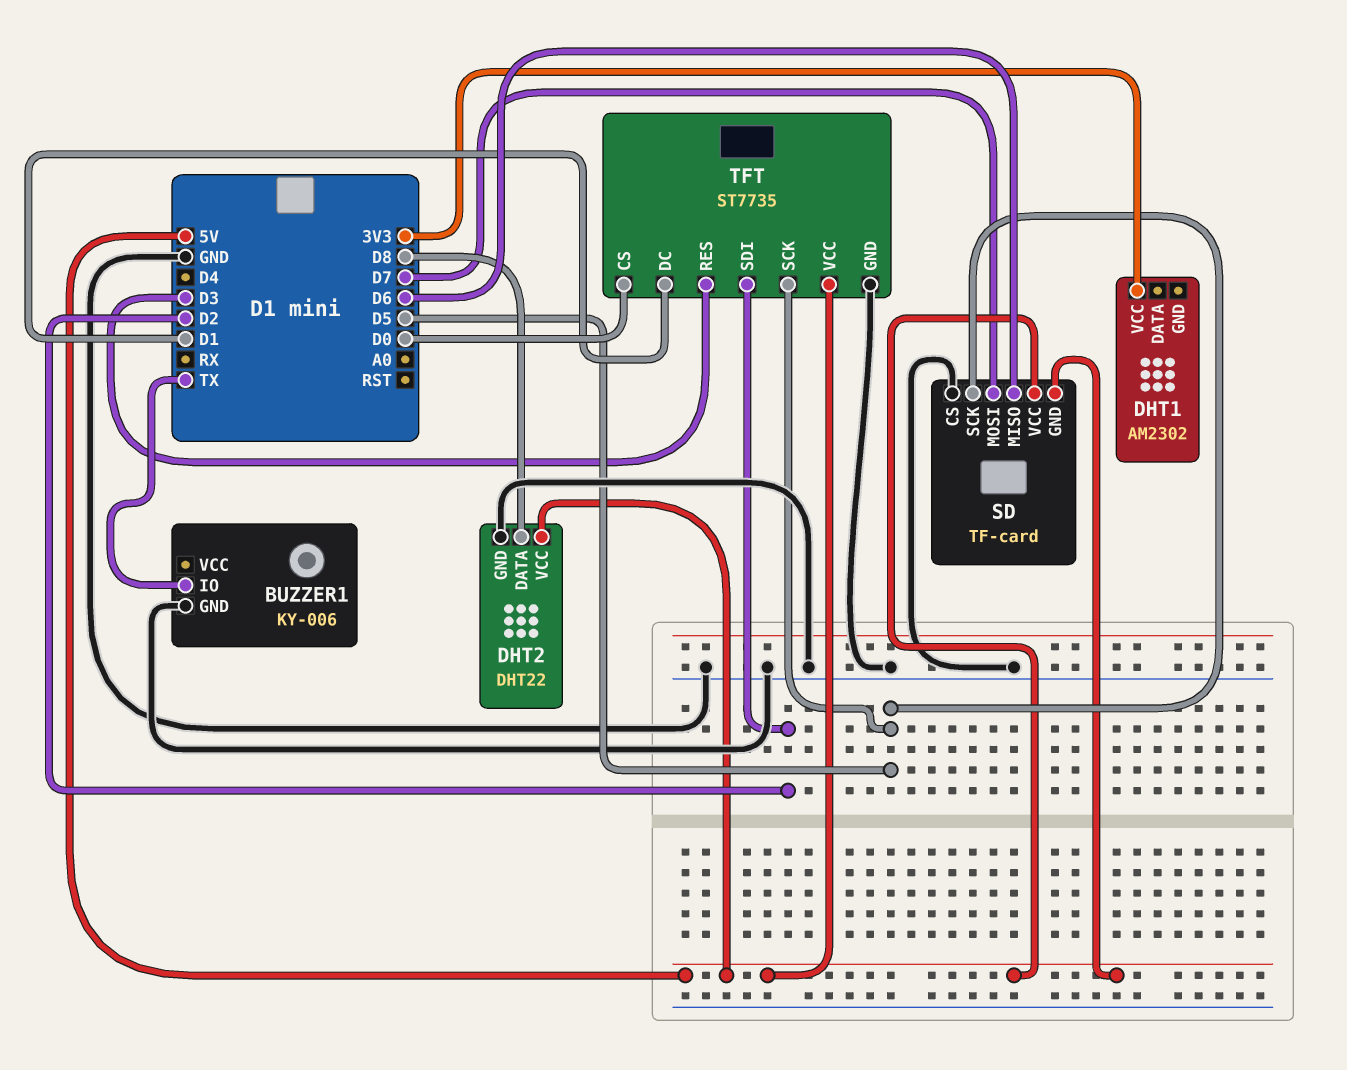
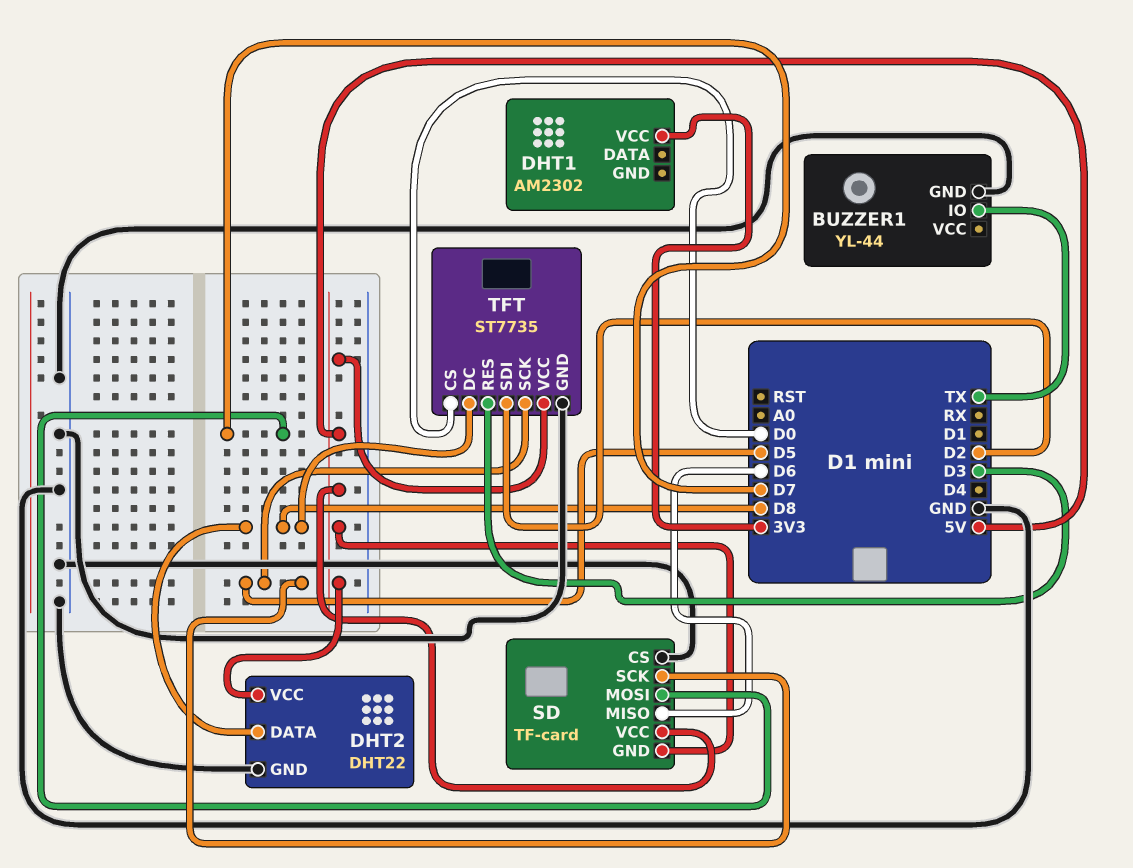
BUZZER1: KY-006 -> YL-44
TFT pin DC: D1 -> D8

